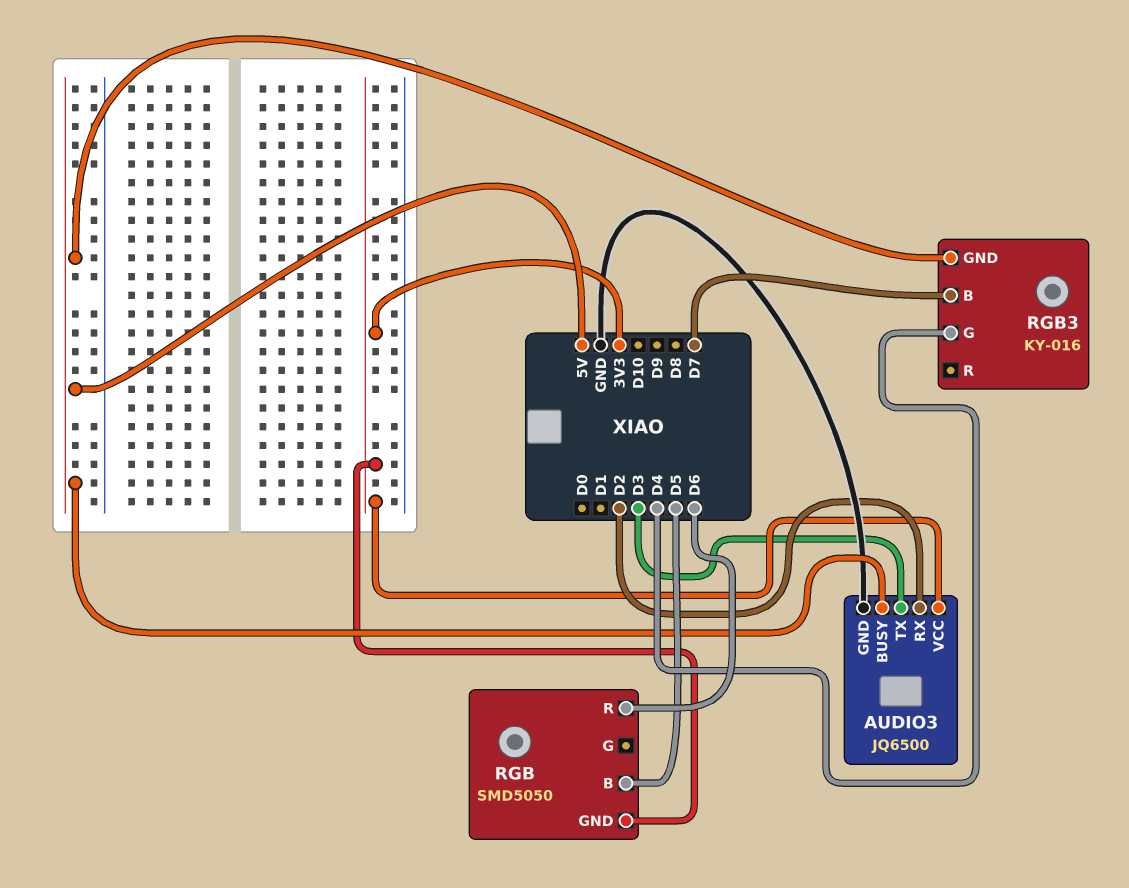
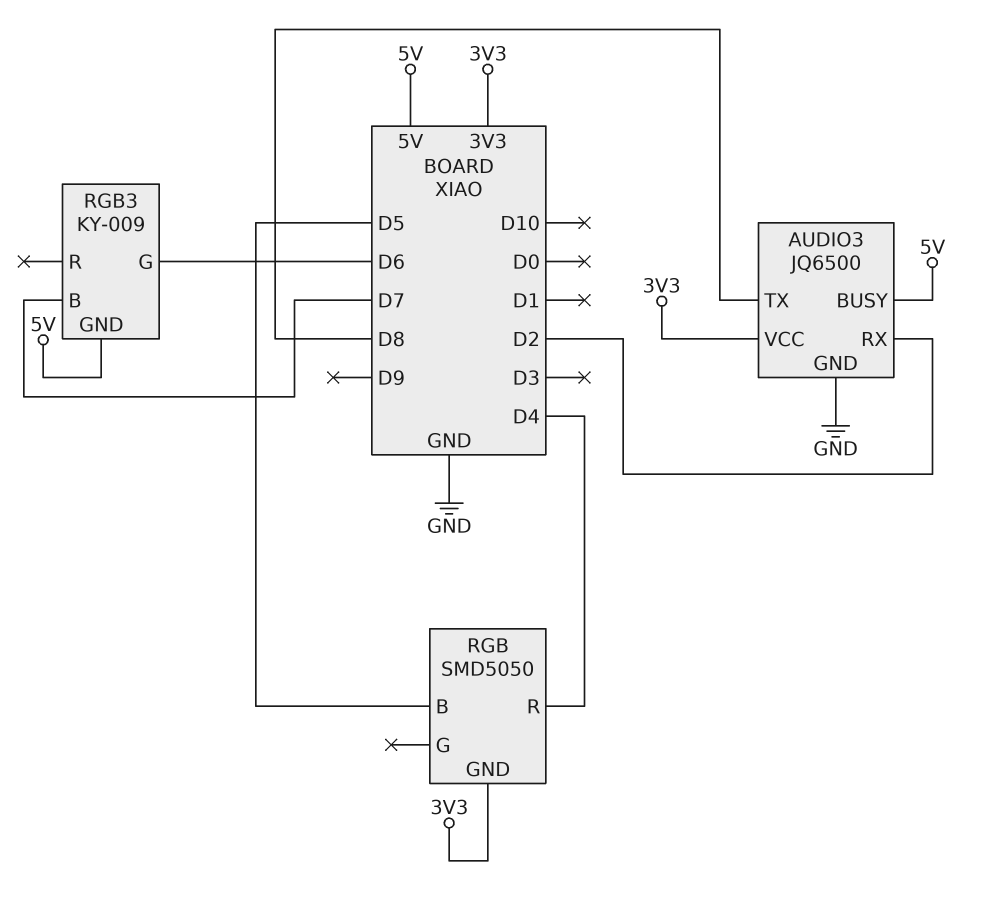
AUDIO3 pin TX: D3 -> D8
RGB pin R: D6 -> D4
RGB3: KY-016 -> KY-009
RGB3 pin G: D4 -> D6

